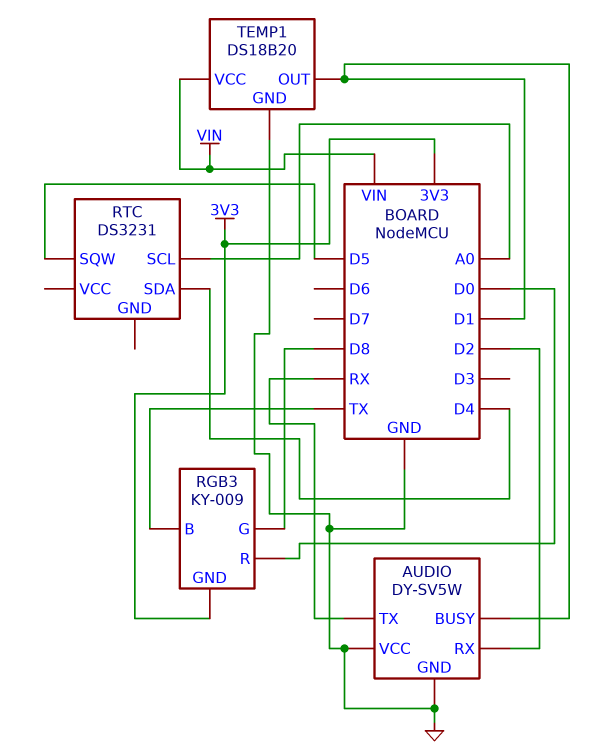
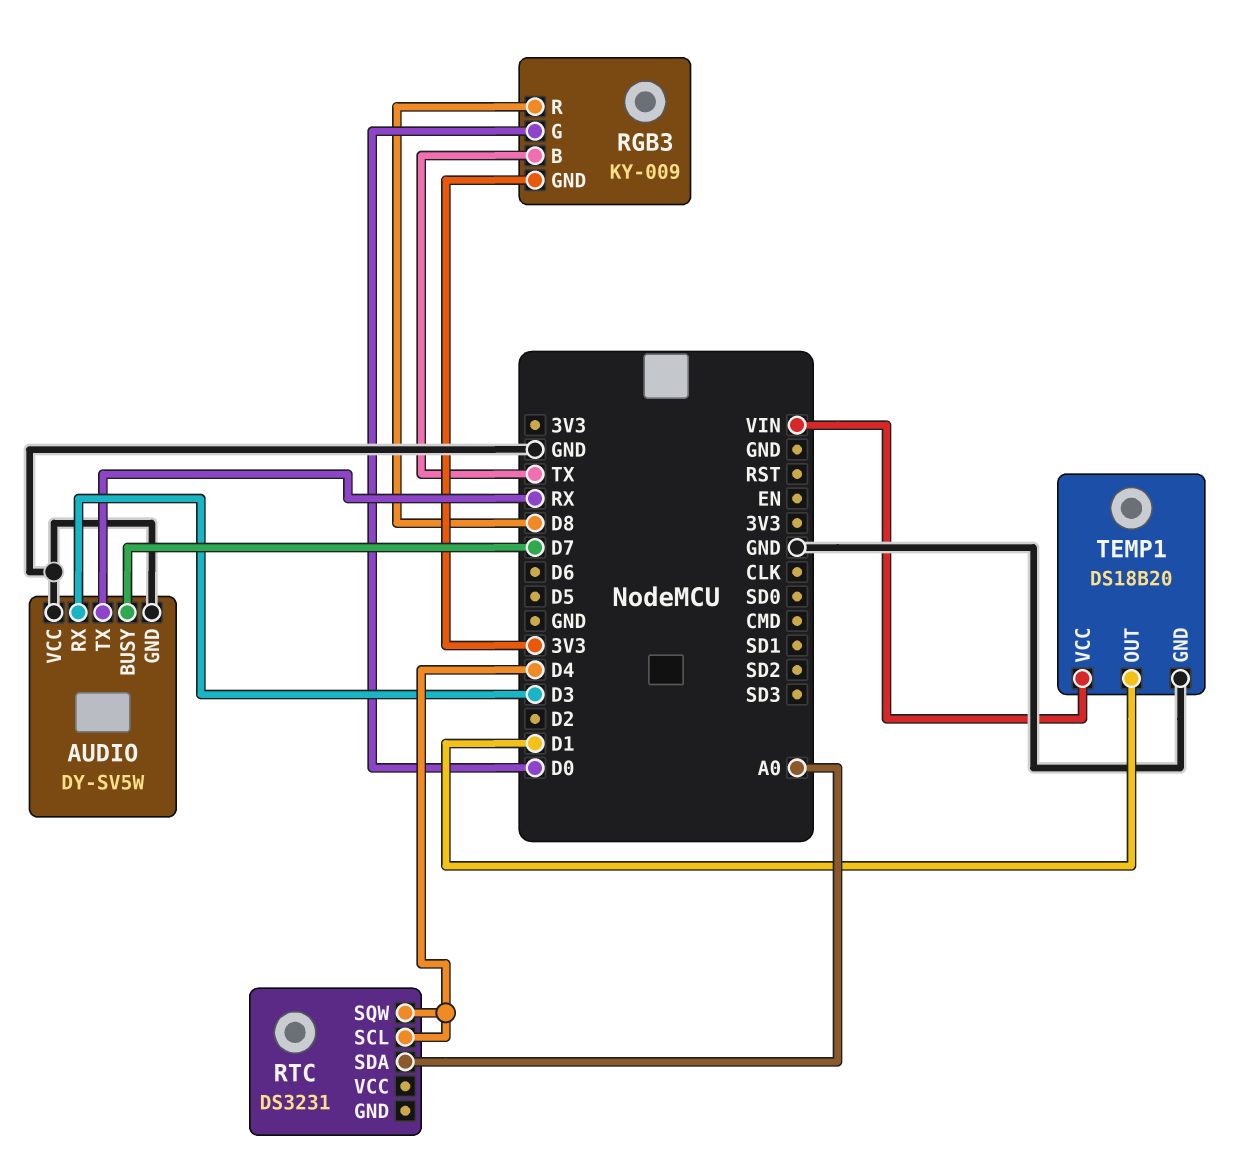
AUDIO pin BUSY: D1 -> D7
AUDIO pin RX: D2 -> D3
RGB3 pin G: D8 -> D0
RGB3 pin R: D0 -> D8
RTC pin SCL: A0 -> D4
RTC pin SDA: D4 -> A0
RTC pin SQW: D5 -> D4

